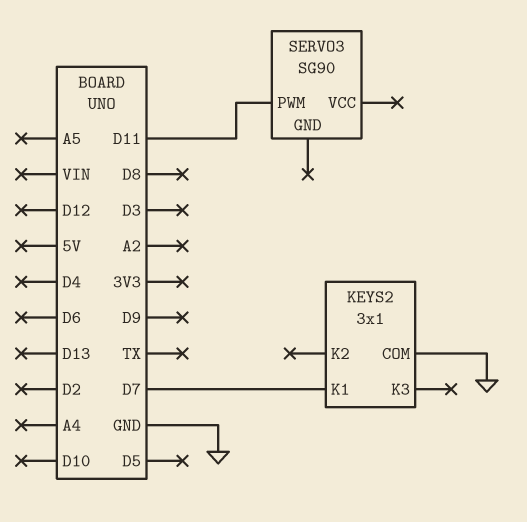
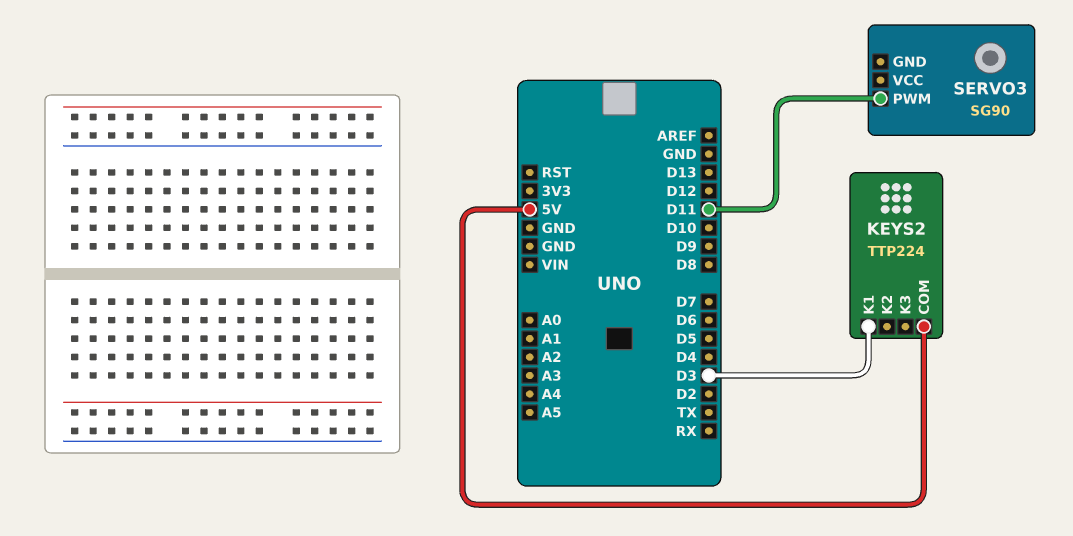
KEYS2: 3x1 -> TTP224
KEYS2 pin COM: GND -> 5V
KEYS2 pin K1: D7 -> D3

